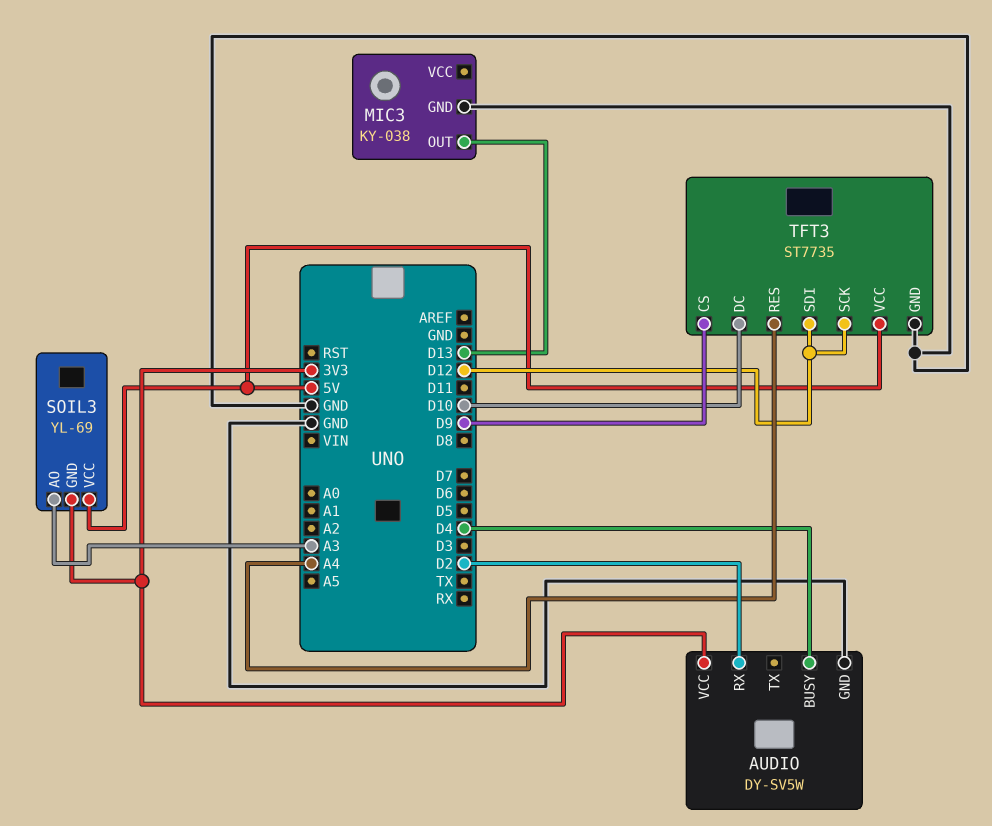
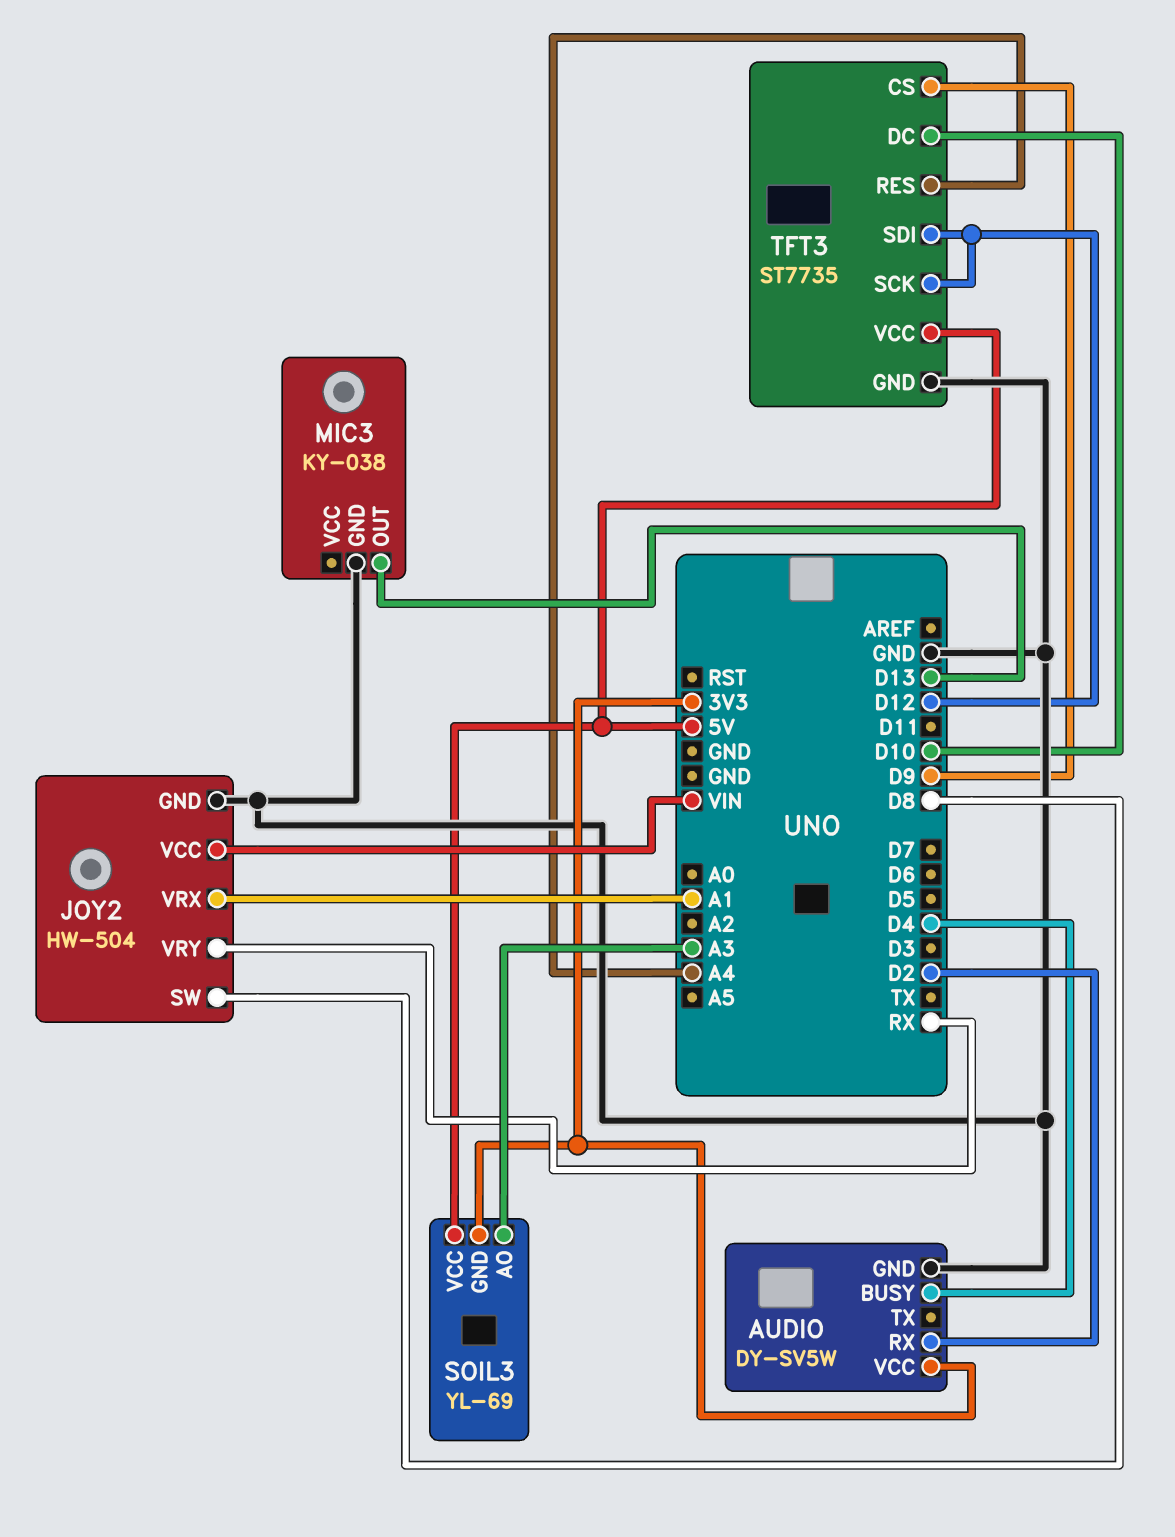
JOY2: none -> HW-504
JOY2 pin GND: none -> GND
JOY2 pin SW: none -> D8
JOY2 pin VCC: none -> VIN
JOY2 pin VRX: none -> A1
JOY2 pin VRY: none -> RX

